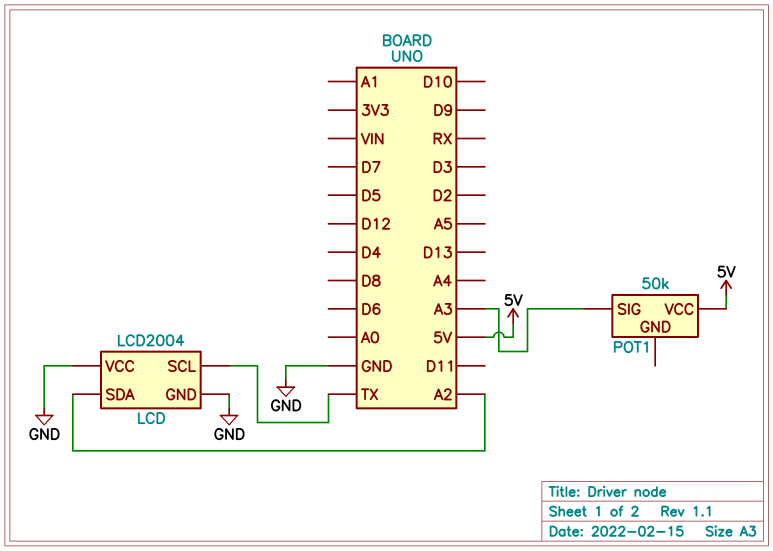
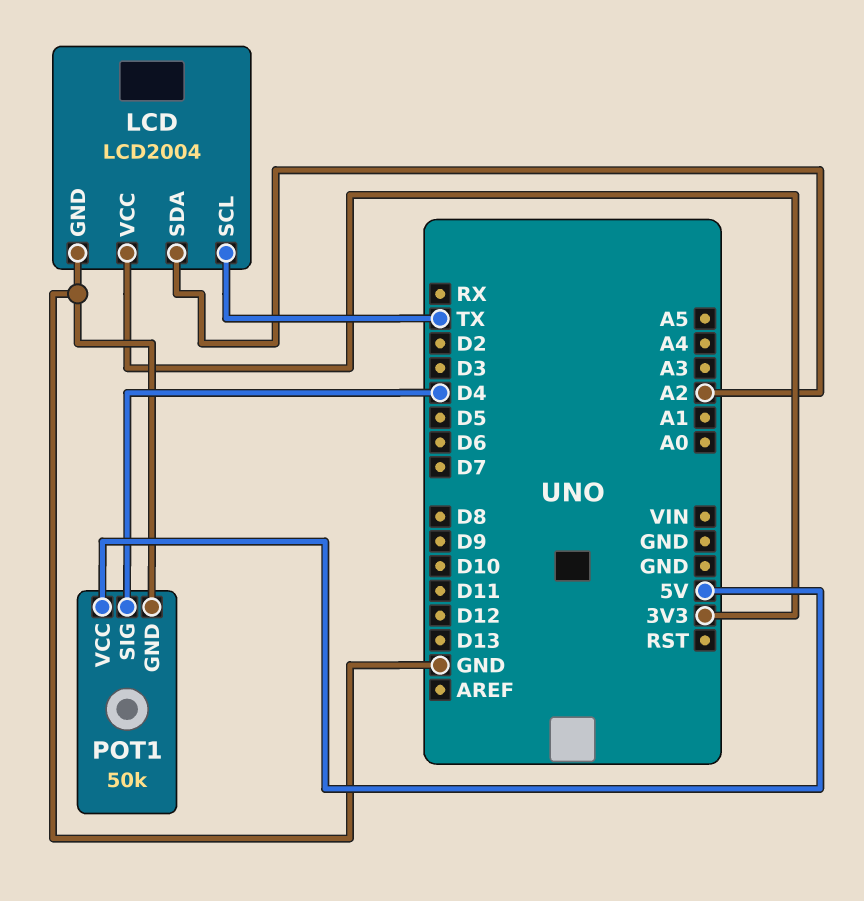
LCD pin VCC: GND -> 3V3
POT1 pin GND: none -> GND
POT1 pin SIG: A3 -> D4

